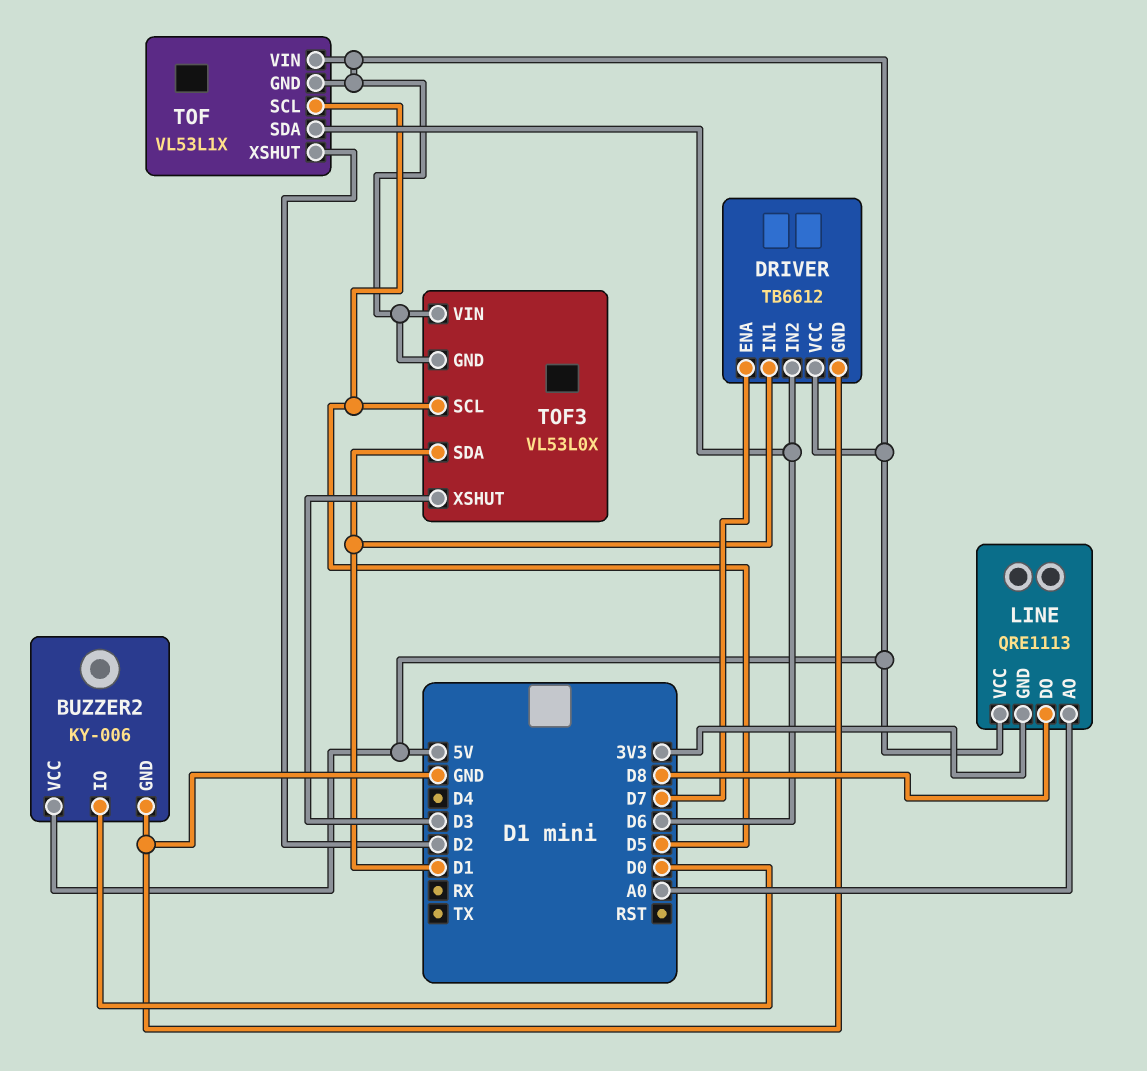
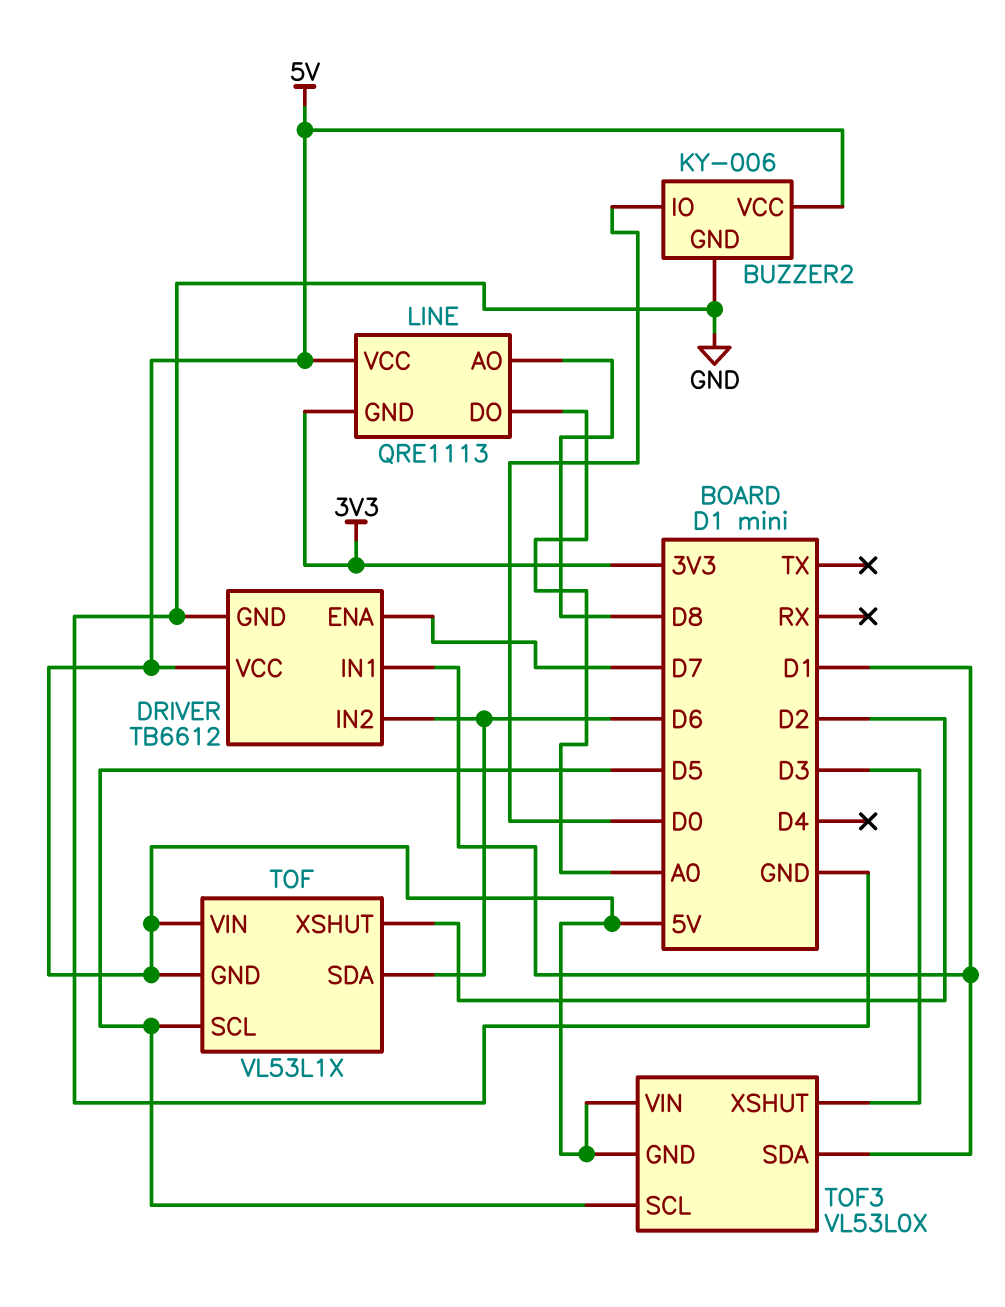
LINE pin AO: A0 -> D8
LINE pin DO: D8 -> A0

